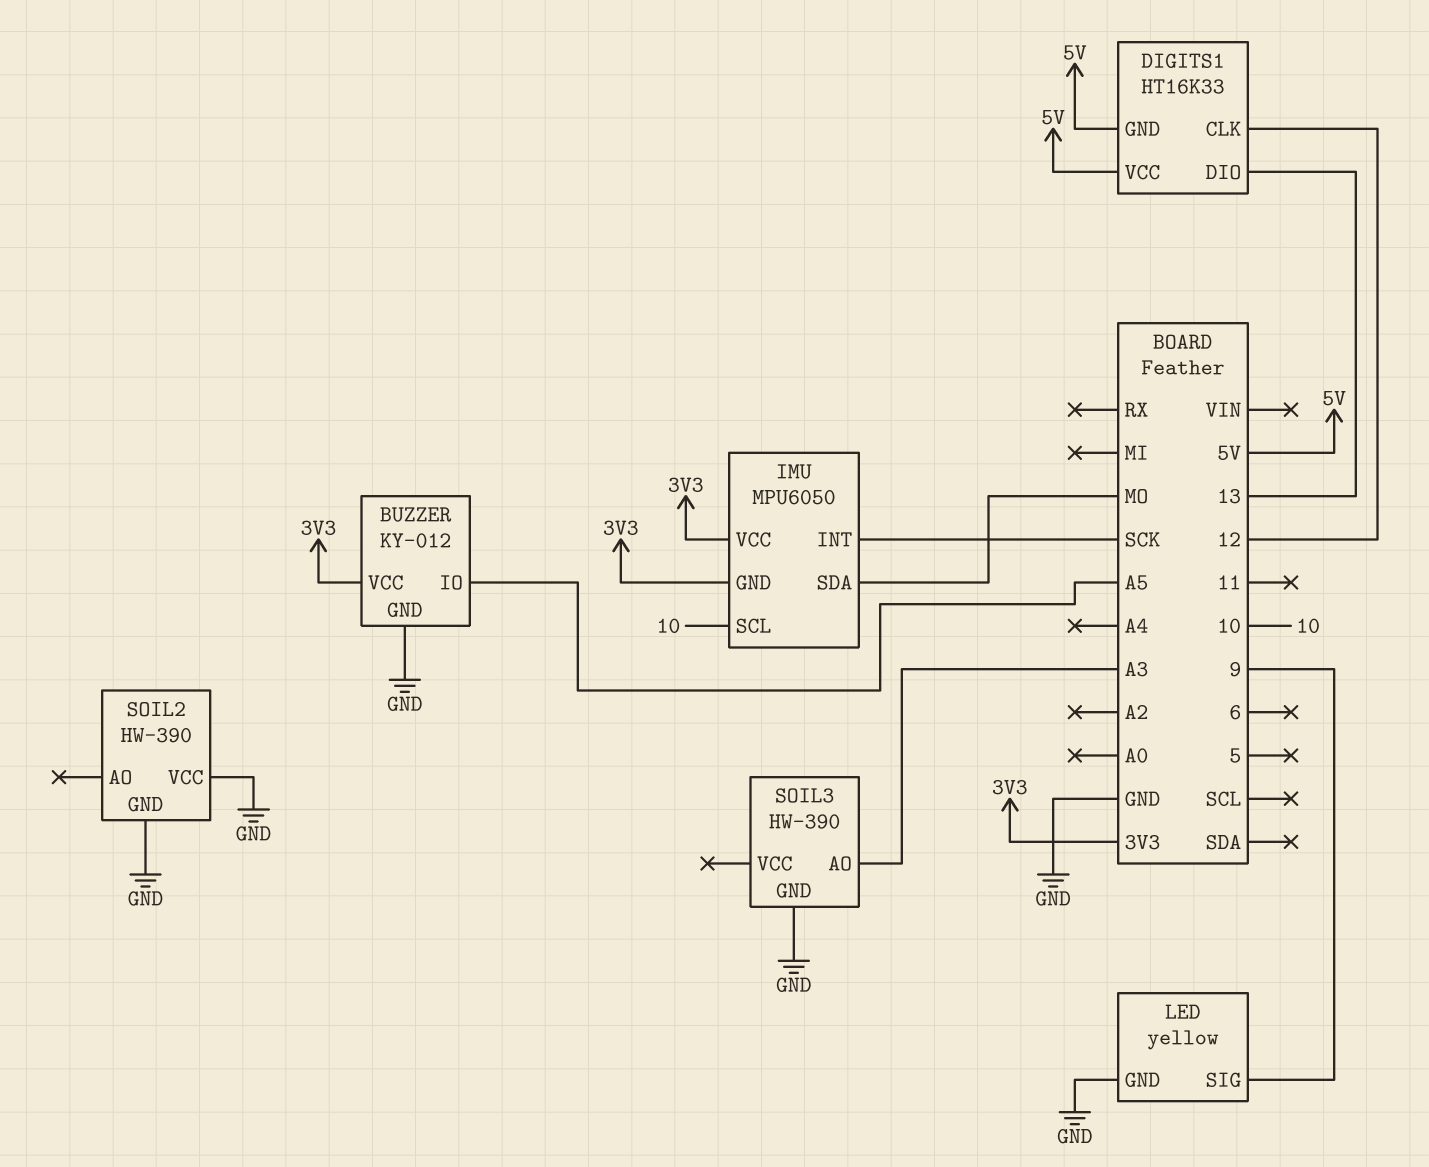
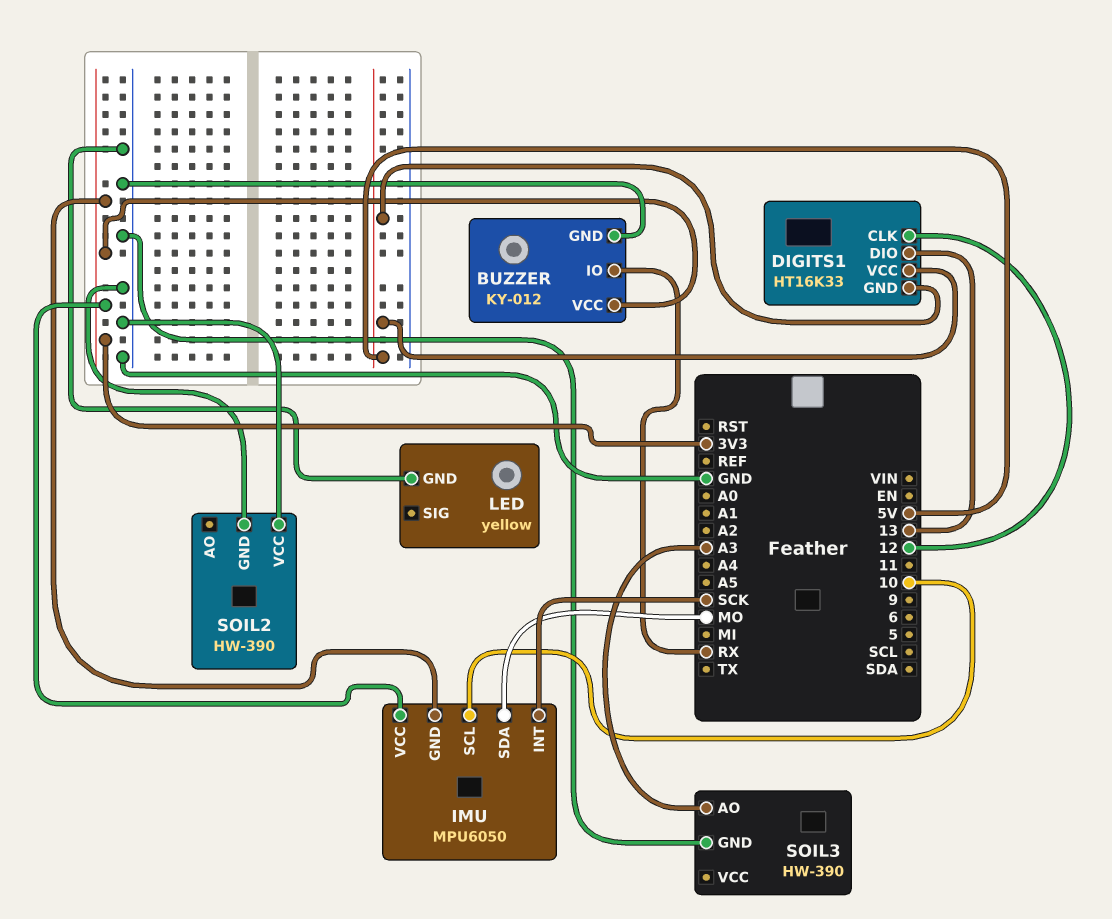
BUZZER pin IO: A5 -> RX
LED pin SIG: 9 -> none

